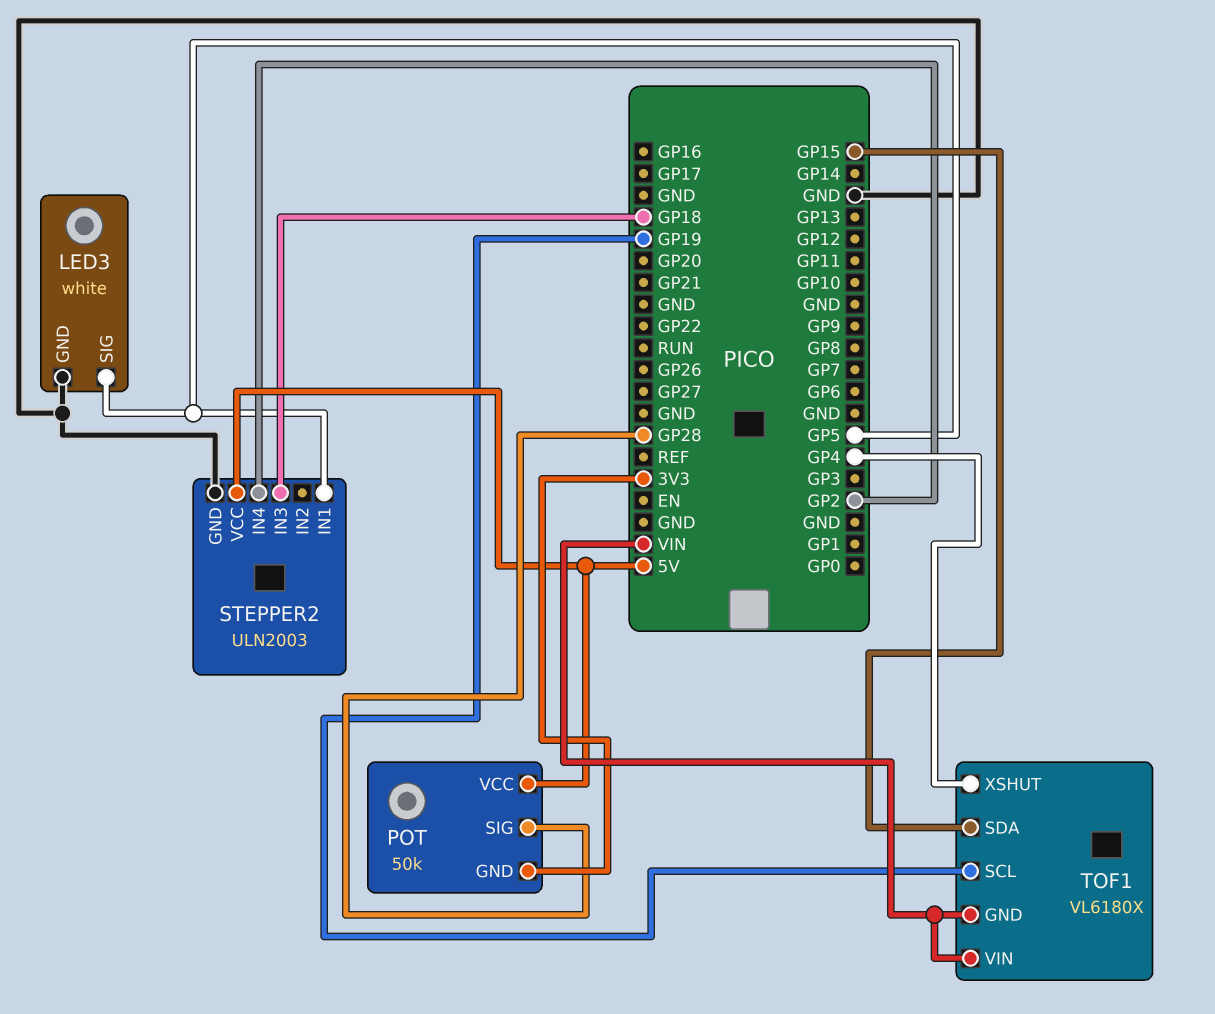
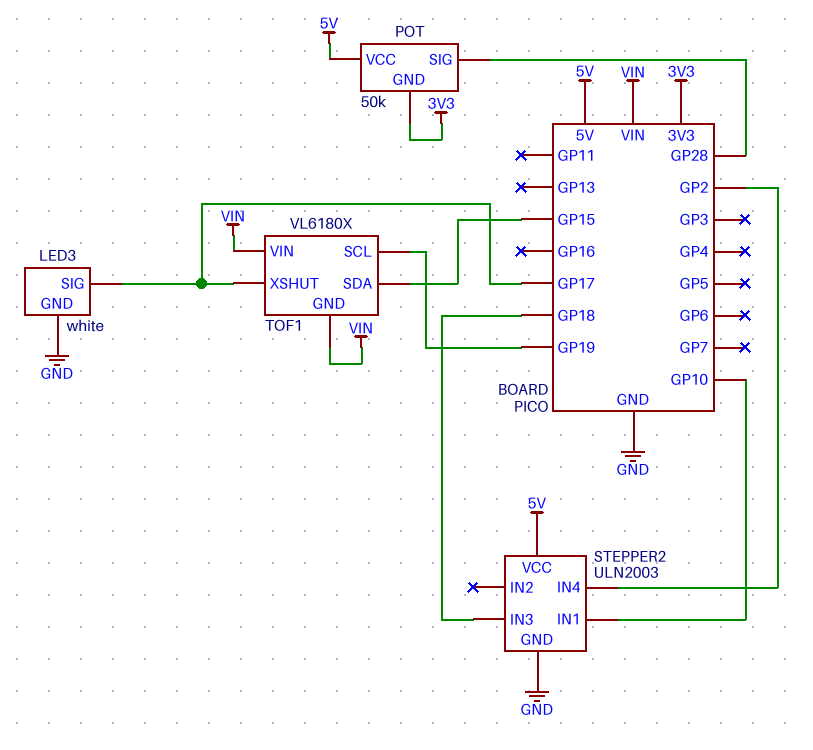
LED3 pin SIG: GP5 -> GP17
STEPPER2 pin IN1: GP5 -> GP10
TOF1 pin XSHUT: GP4 -> GP17

